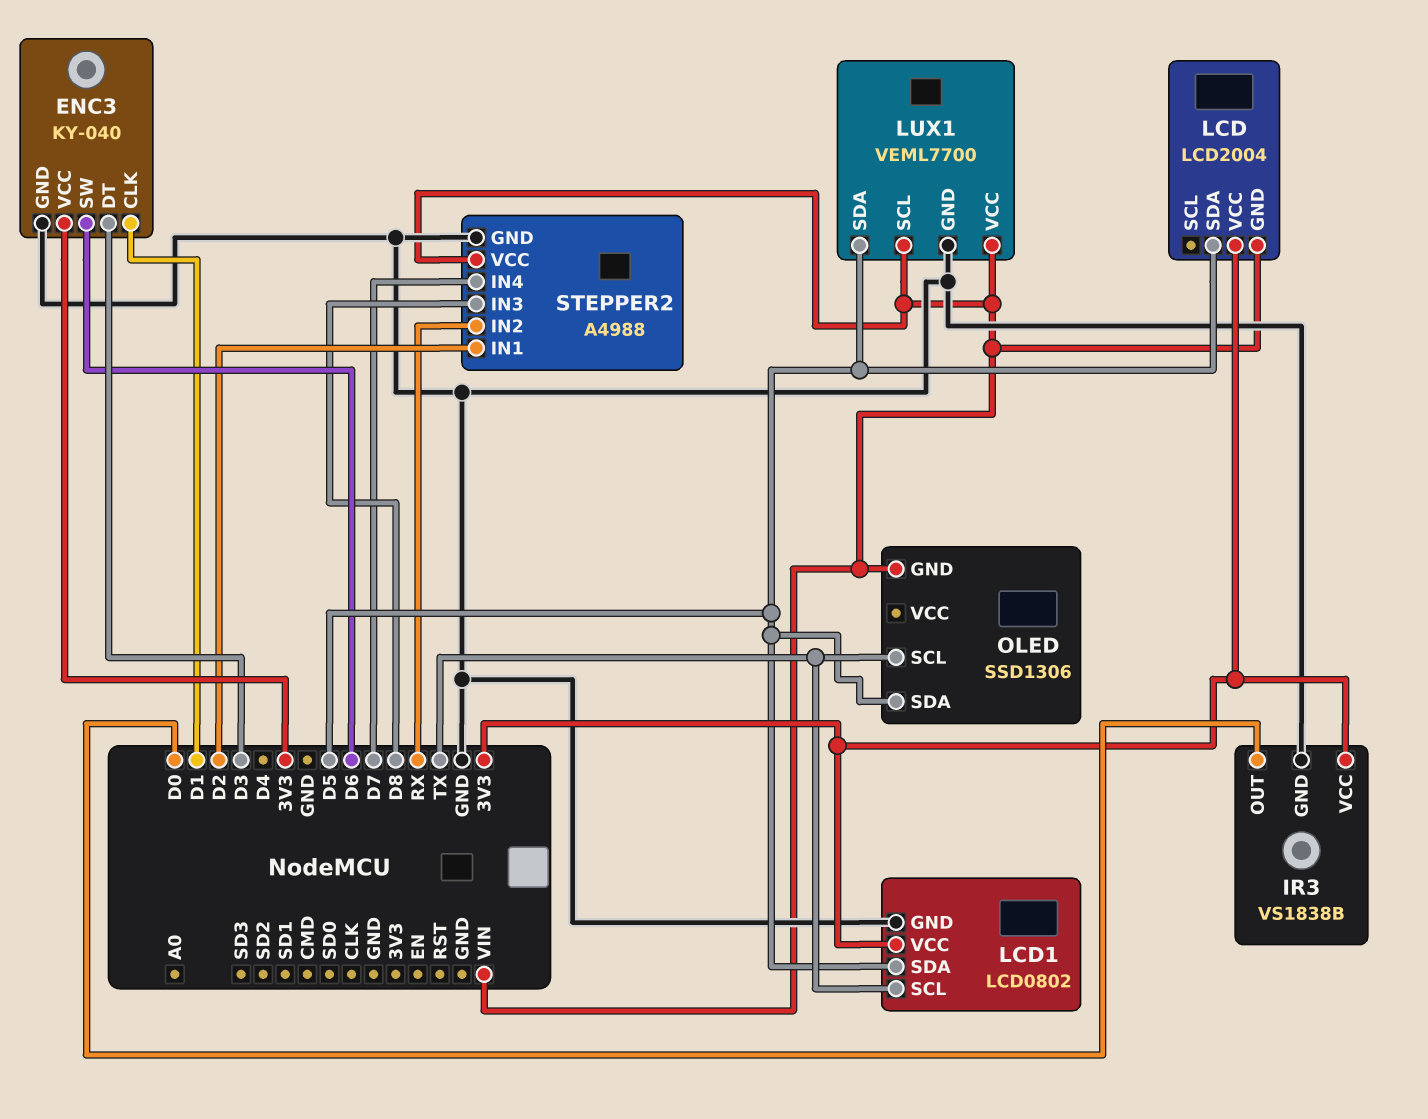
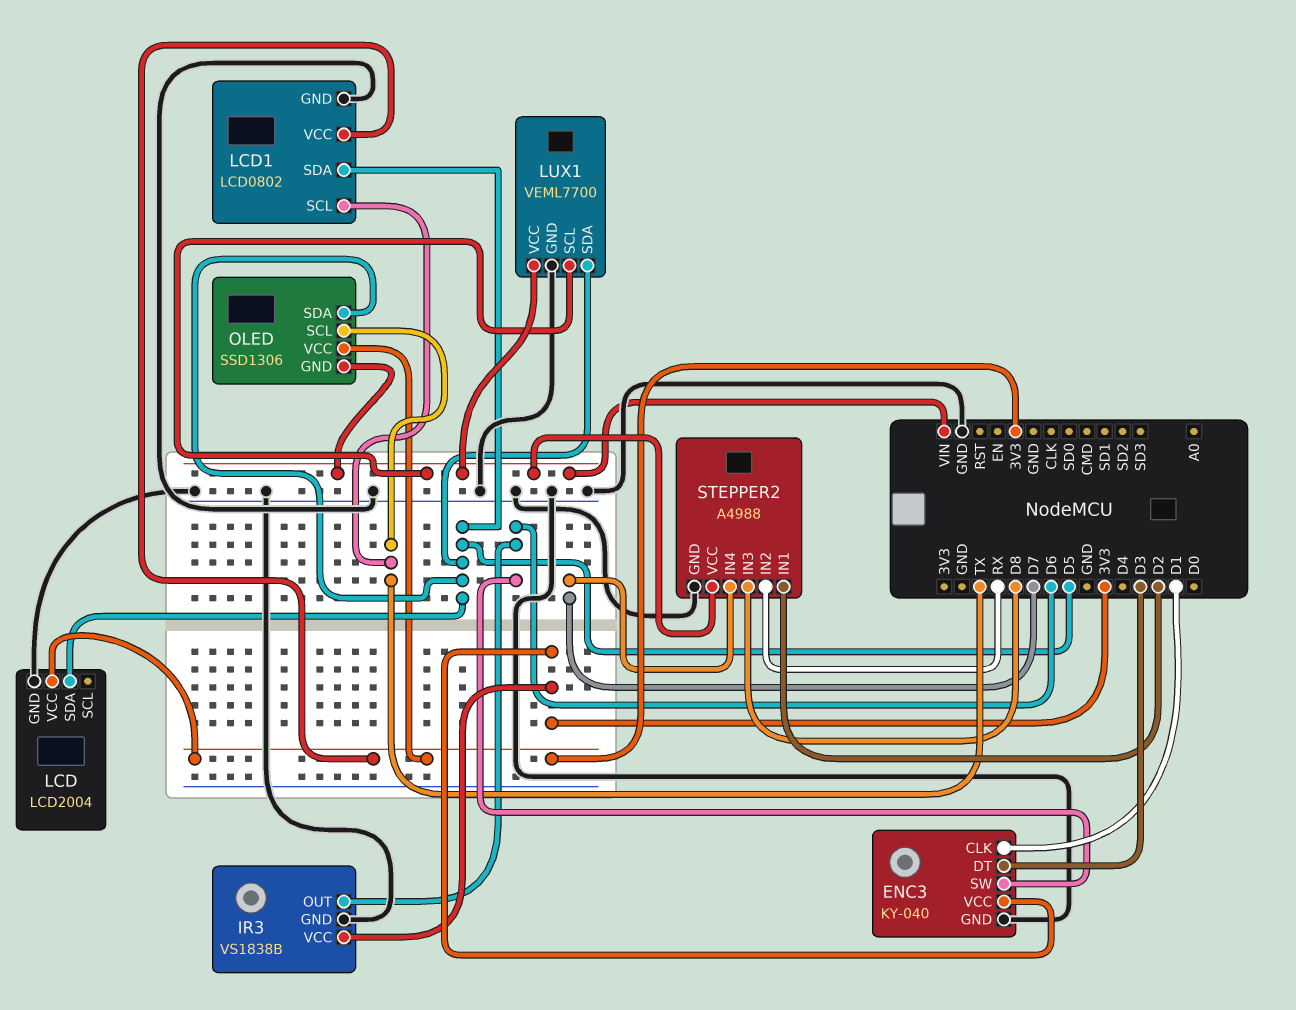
IR3 pin OUT: D0 -> D6
LCD pin GND: VIN -> GND
OLED pin VCC: none -> 3V3

